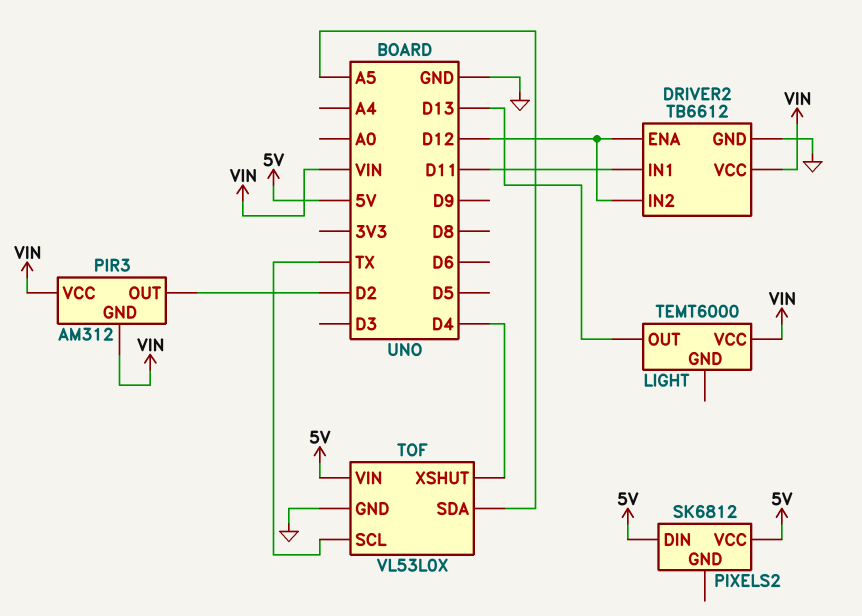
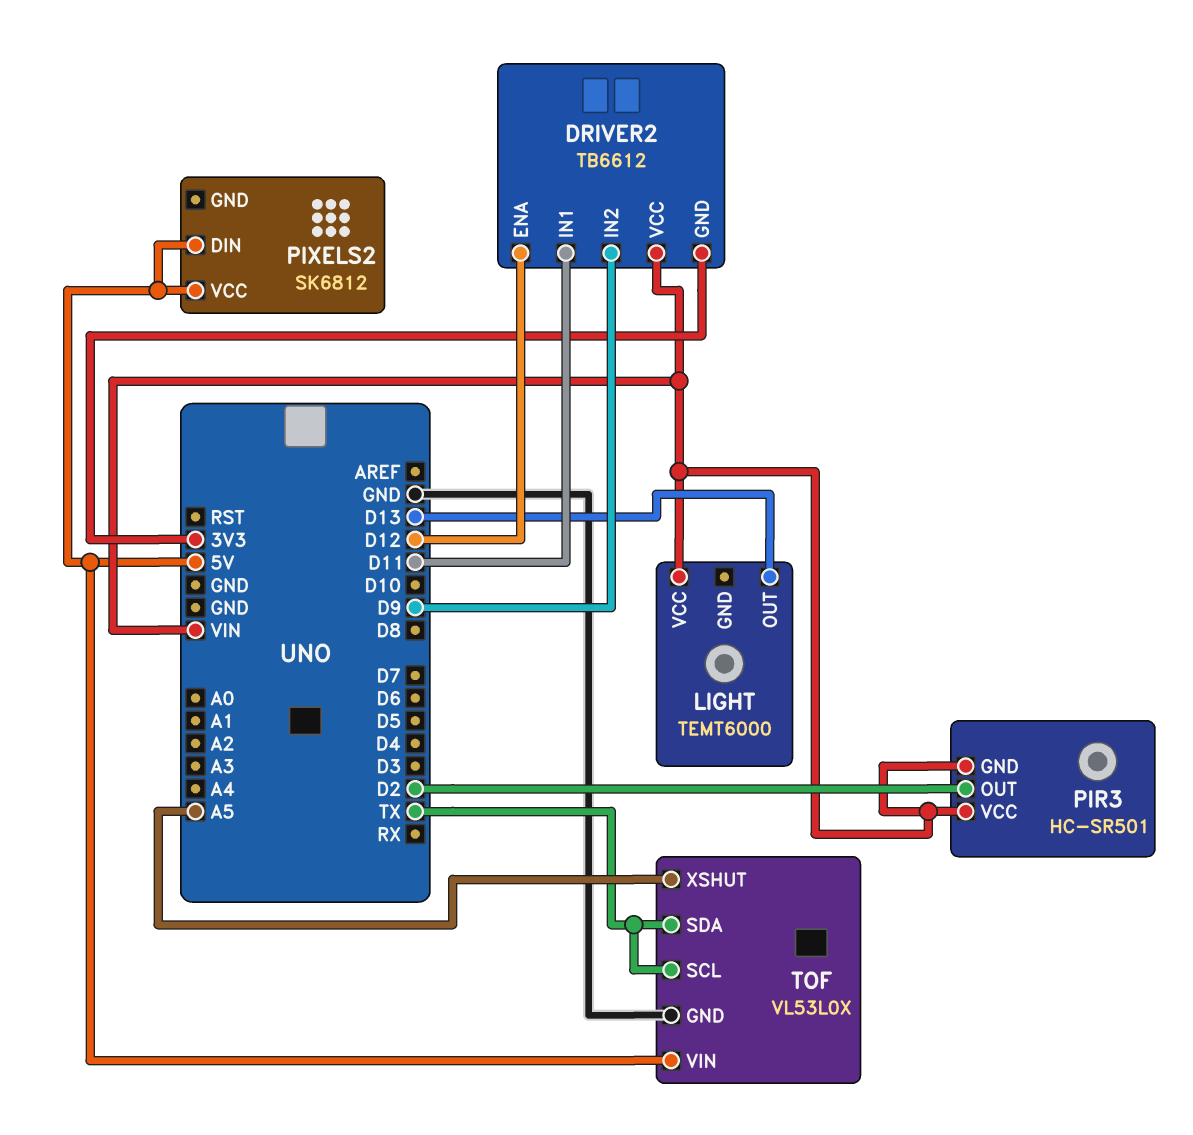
DRIVER2 pin GND: GND -> 3V3
DRIVER2 pin IN2: D12 -> D9
PIR3: AM312 -> HC-SR501
TOF pin SDA: A5 -> TX
TOF pin XSHUT: D4 -> A5

